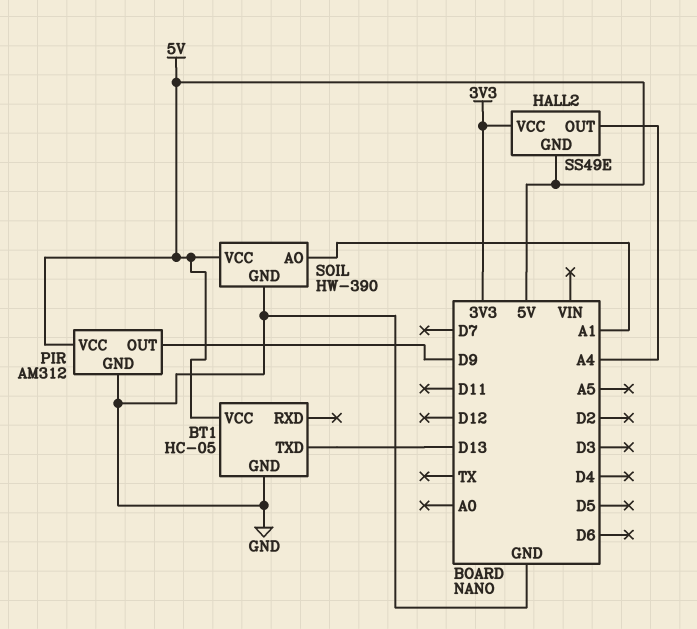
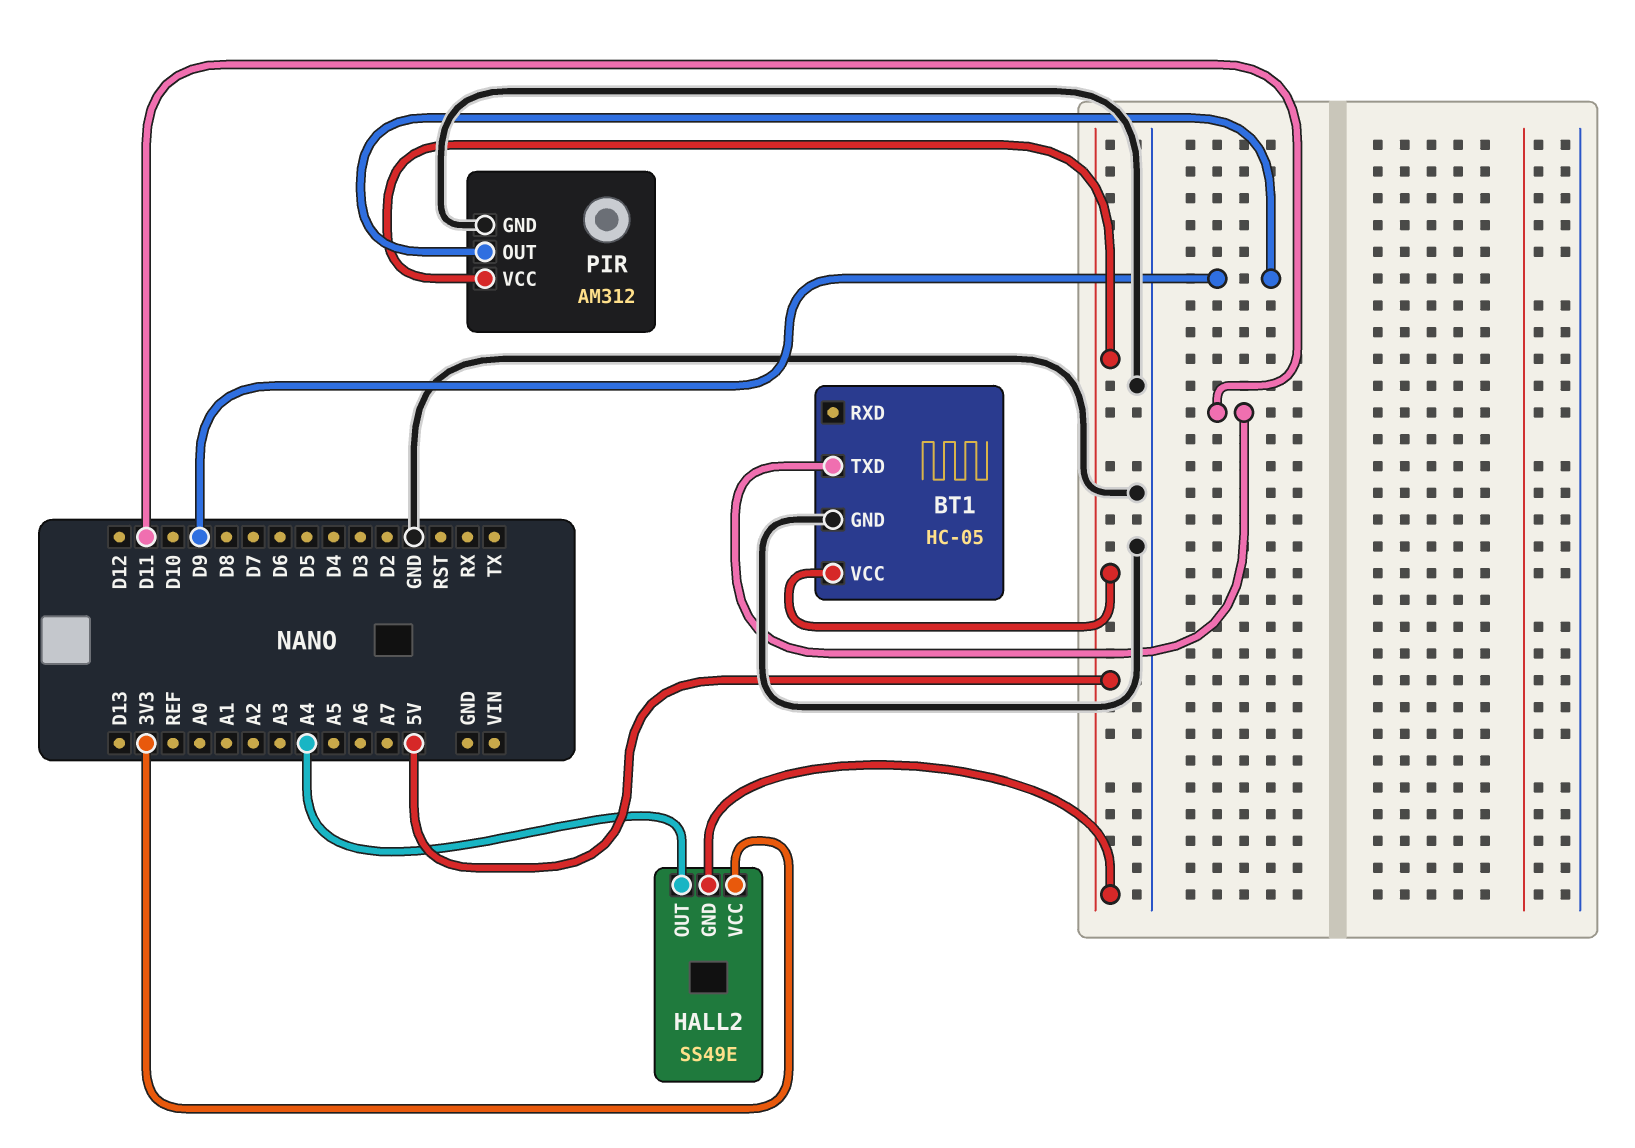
BT1 pin TXD: D13 -> D11
SOIL: HW-390 -> none
SOIL pin AO: A1 -> none
SOIL pin GND: GND -> none
SOIL pin VCC: 5V -> none

